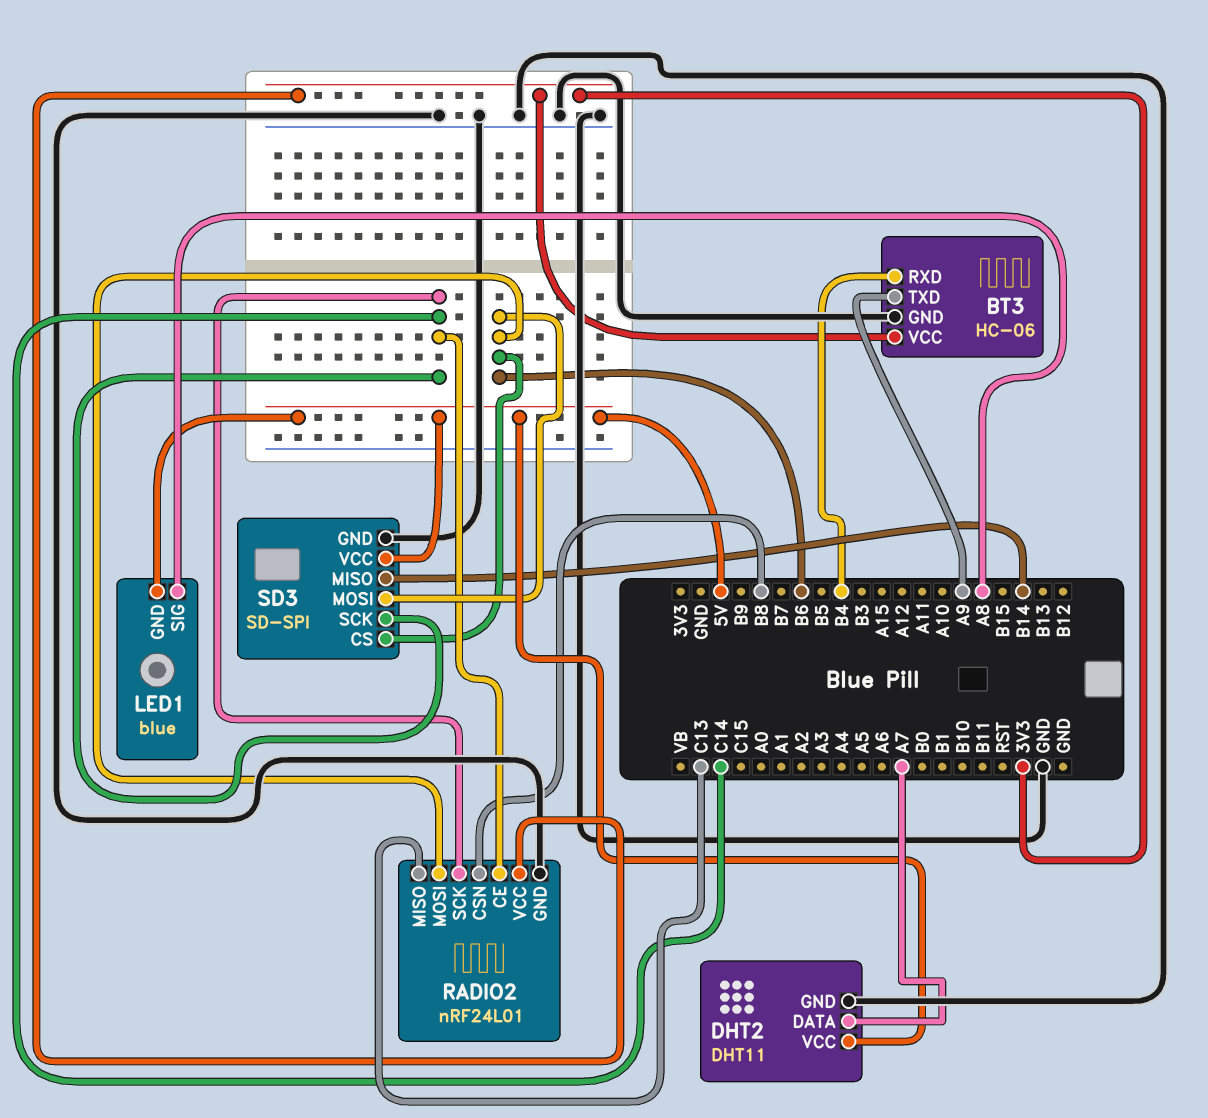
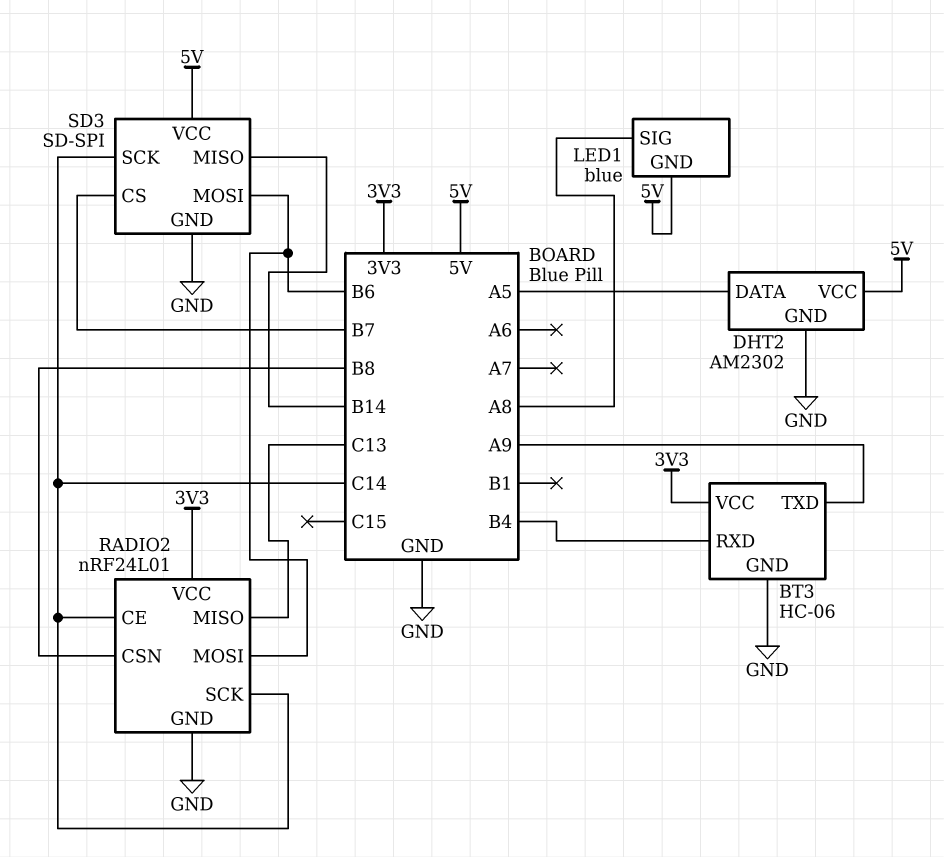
DHT2: DHT11 -> AM2302
DHT2 pin DATA: A7 -> A5
SD3 pin CS: B6 -> B7

